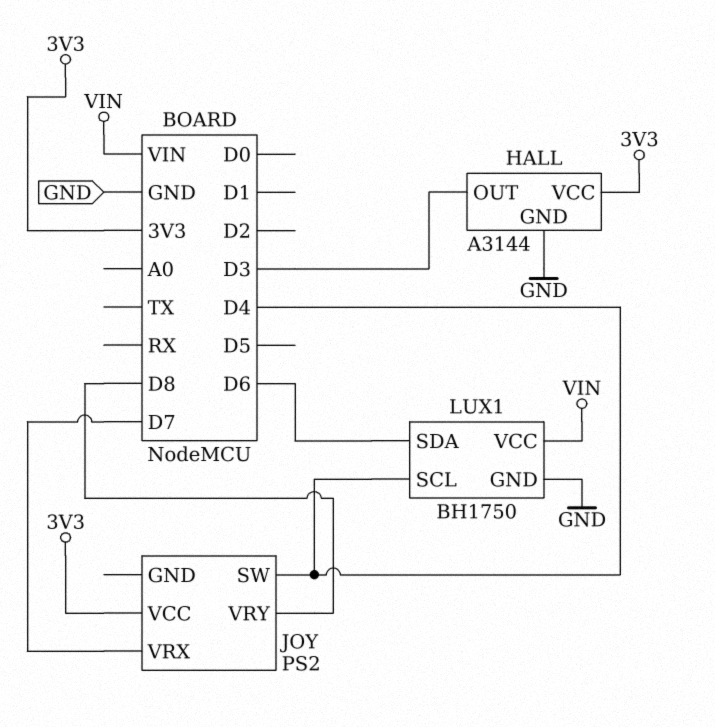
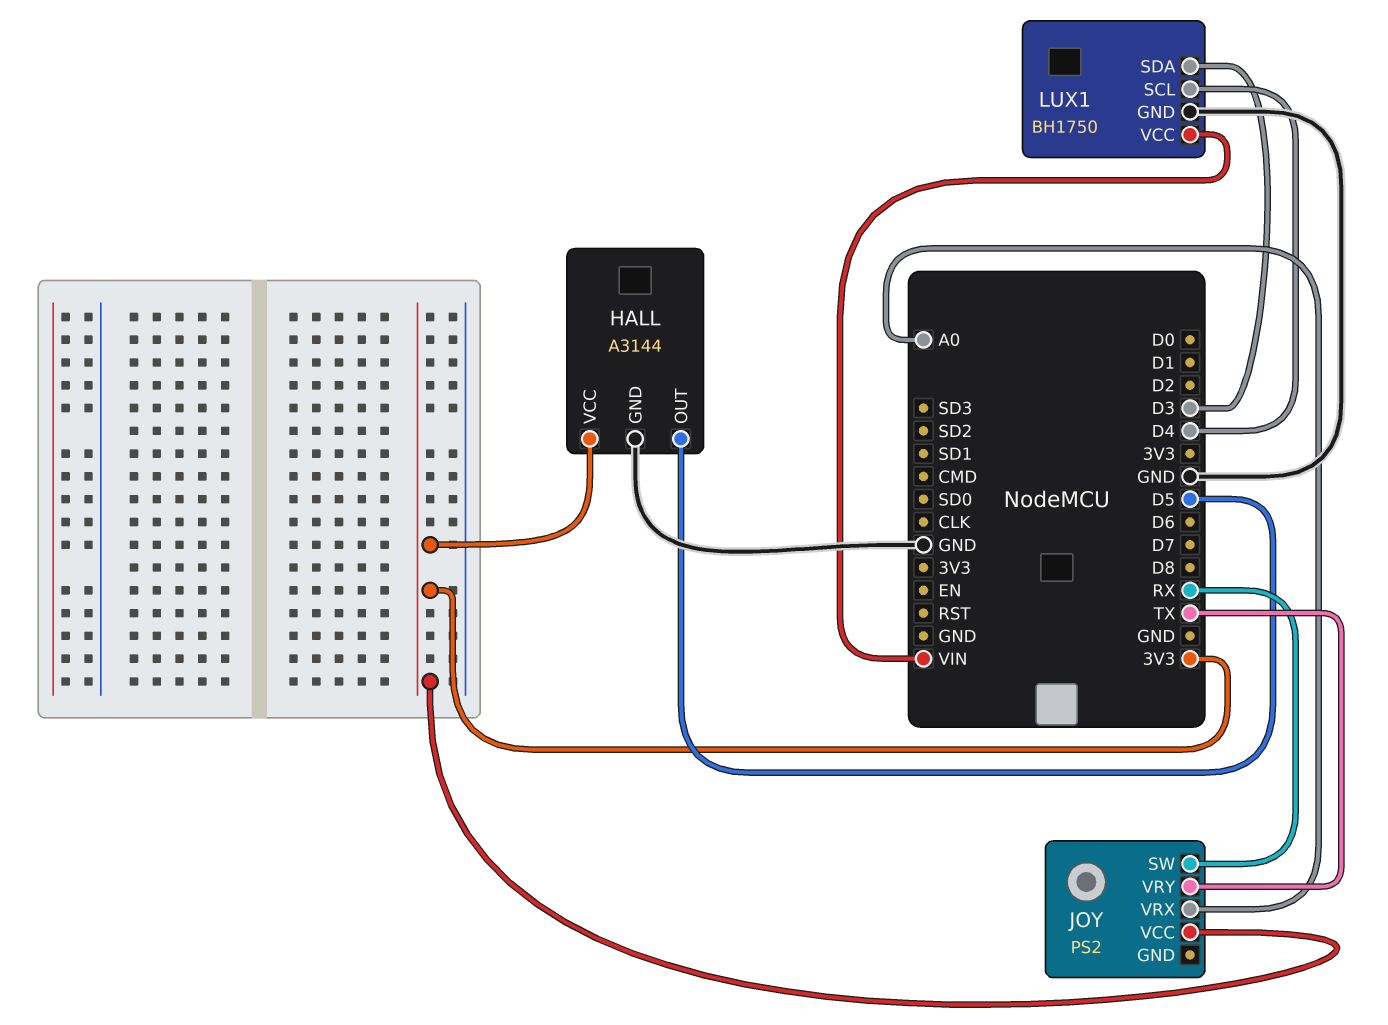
HALL pin OUT: D3 -> D5
JOY pin SW: D4 -> RX
JOY pin VRX: D7 -> A0
JOY pin VRY: D8 -> TX
LUX1 pin SDA: D6 -> D3

